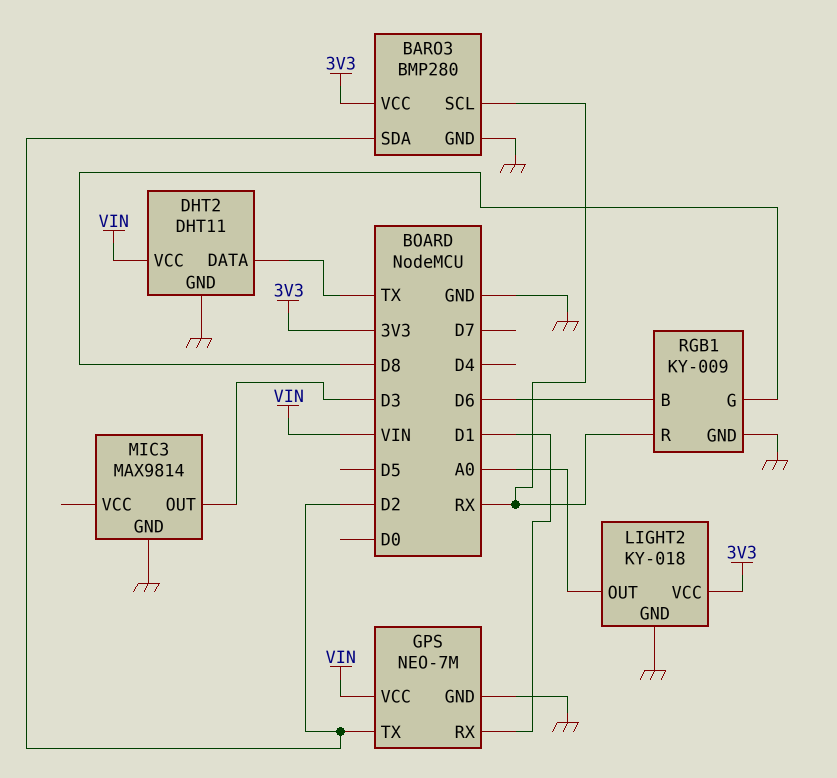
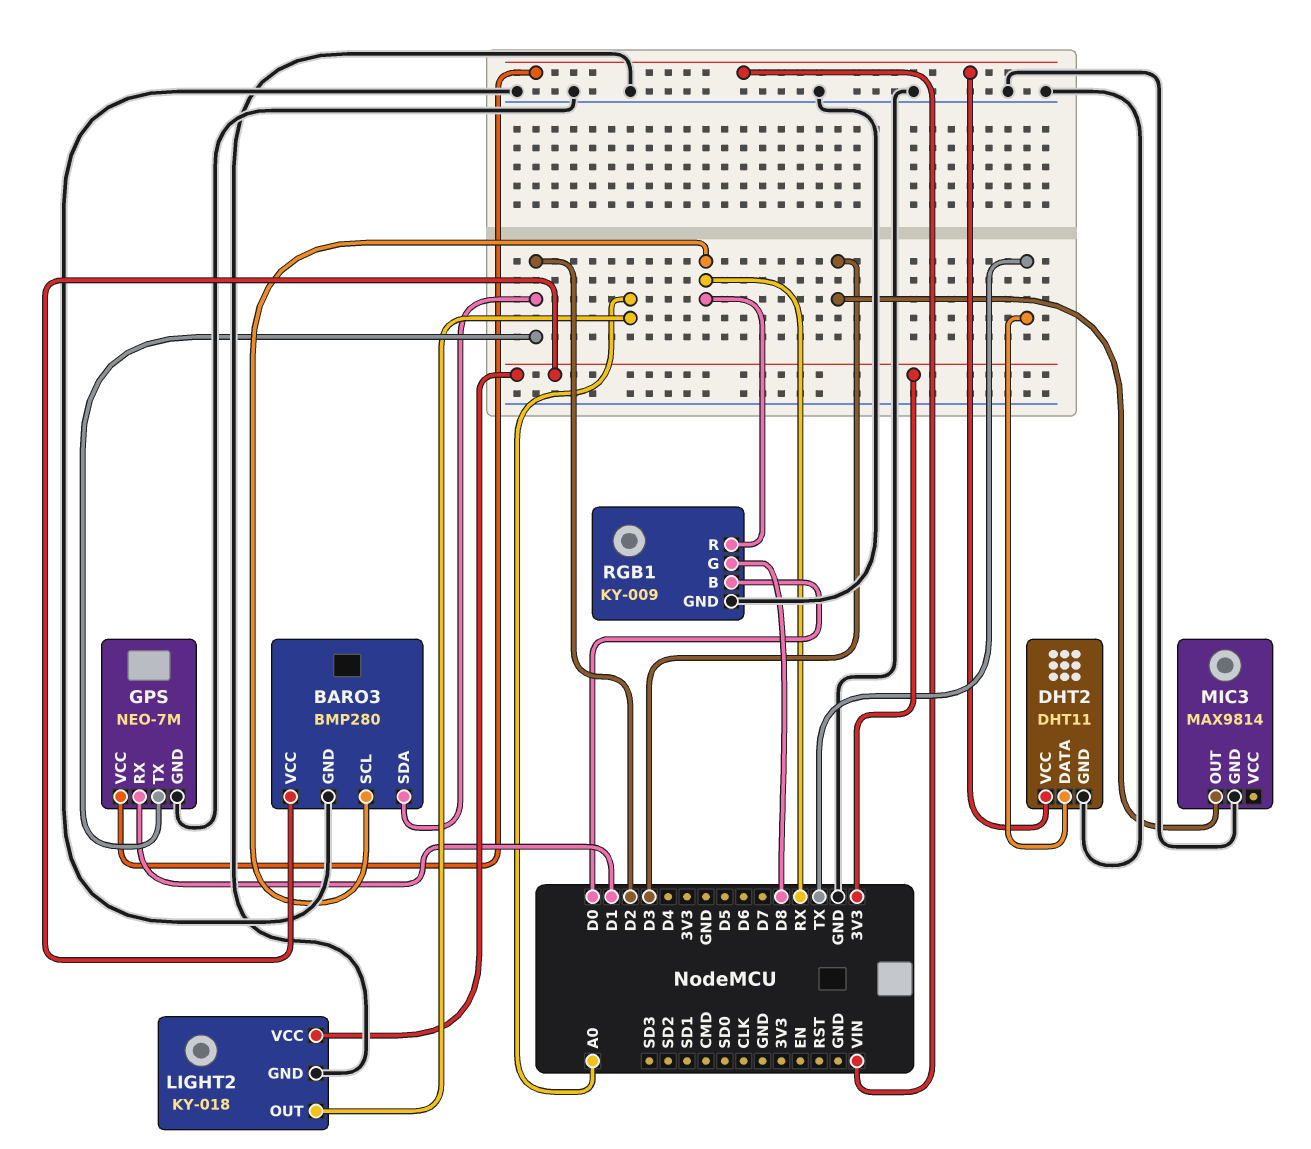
RGB1 pin B: D6 -> D0

